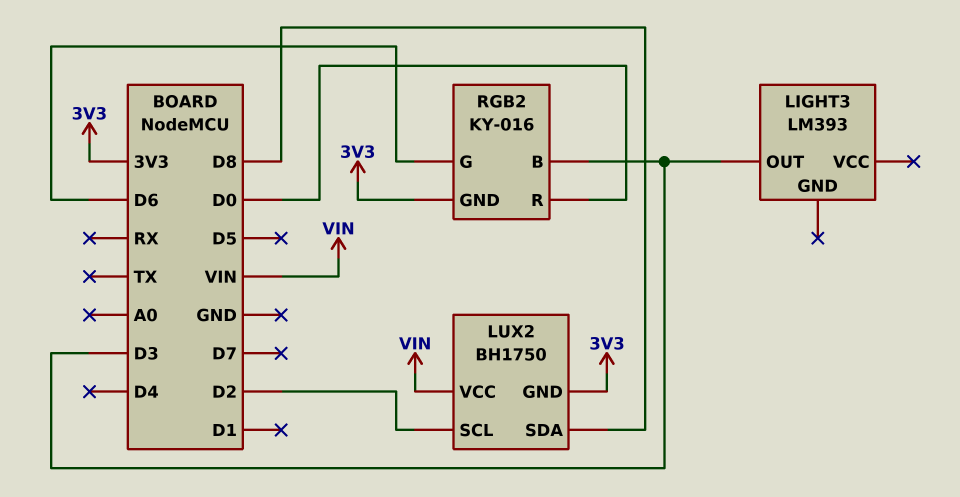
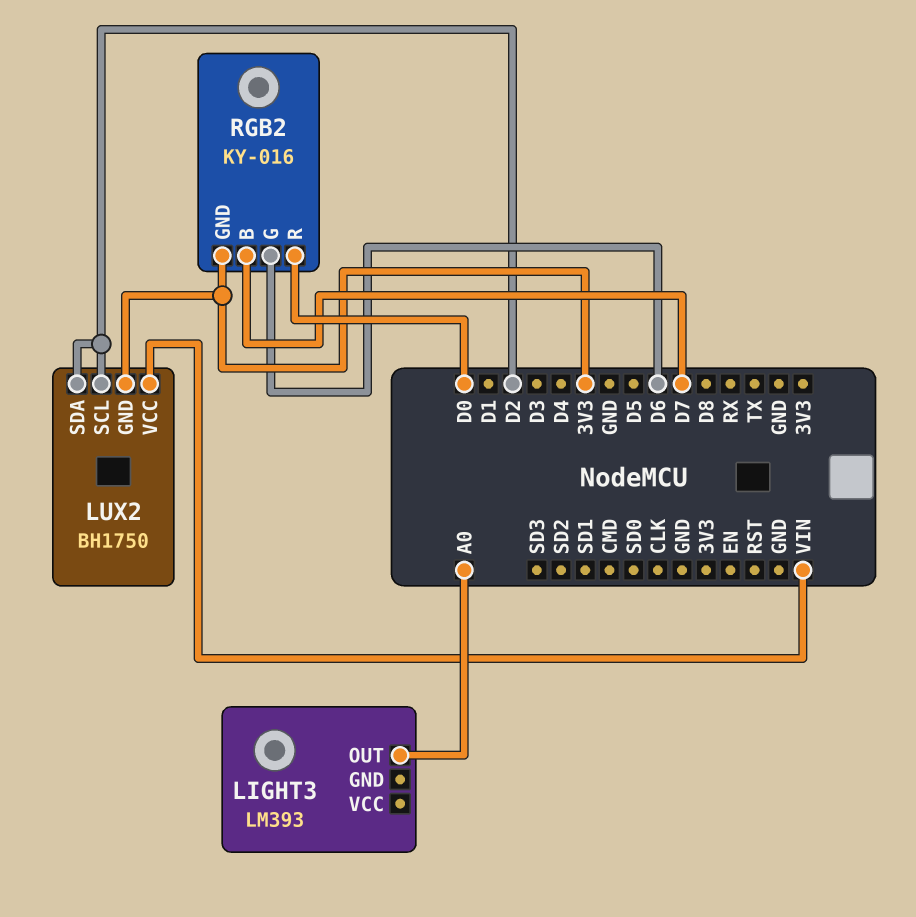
LIGHT3 pin OUT: D3 -> A0
LUX2 pin SDA: D8 -> D2
RGB2 pin B: D3 -> D7

